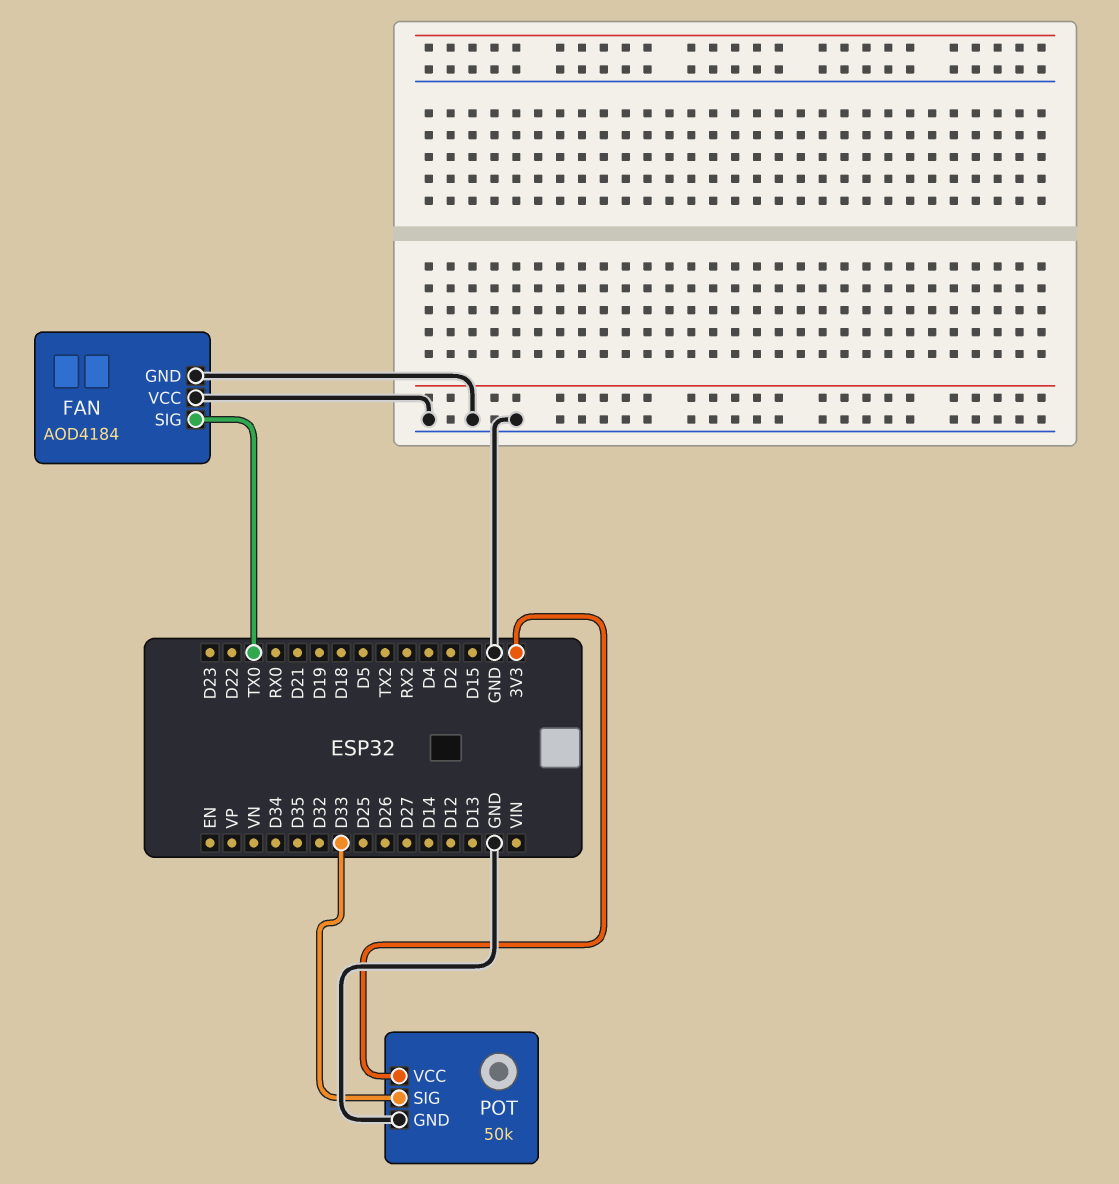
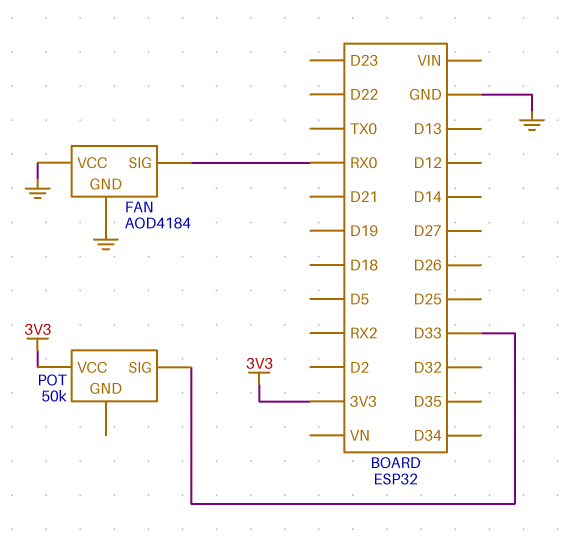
FAN pin SIG: TX0 -> RX0
POT pin GND: GND -> none

